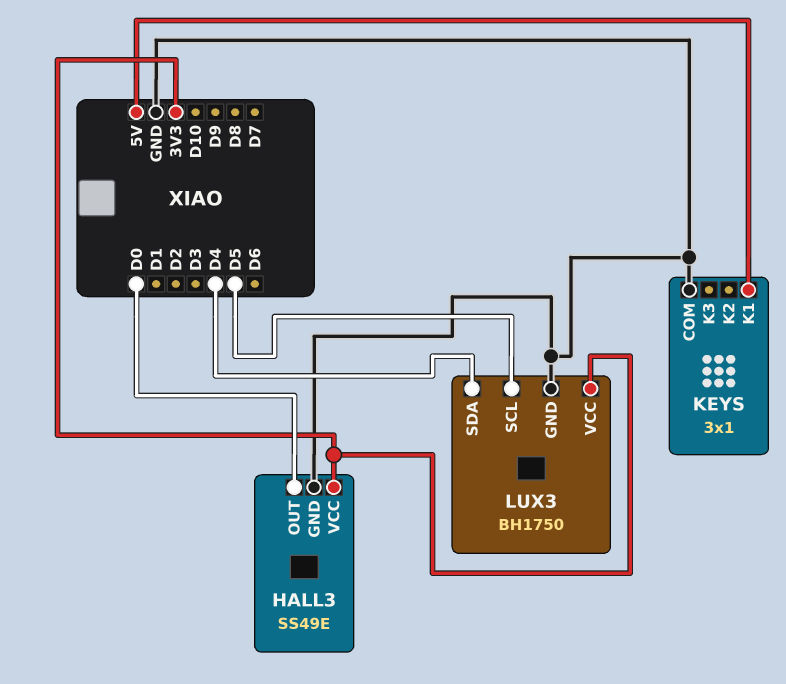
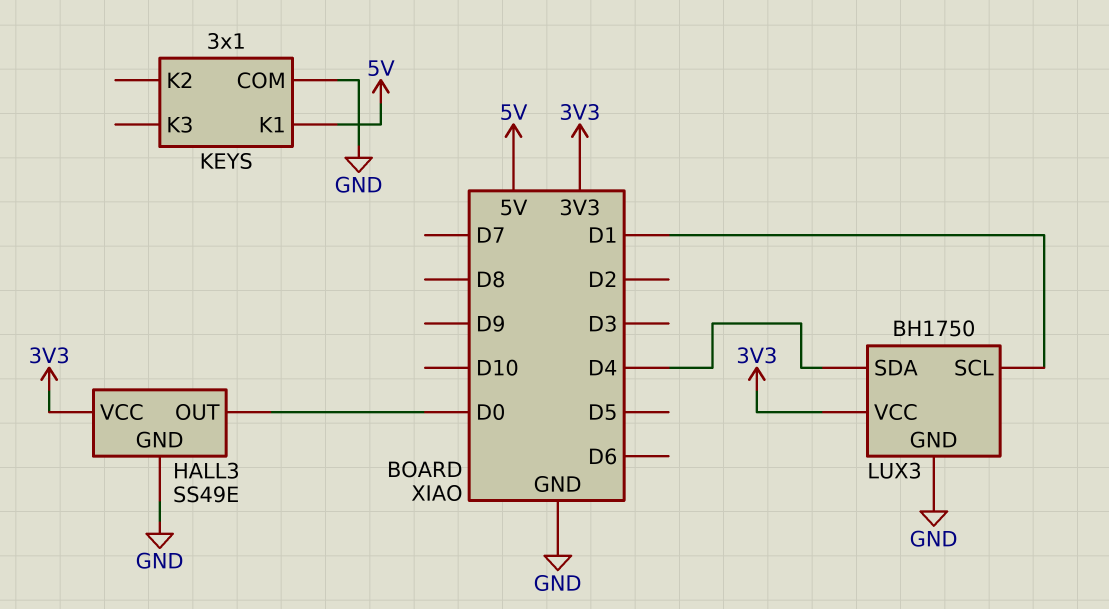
LUX3 pin SCL: D5 -> D1

